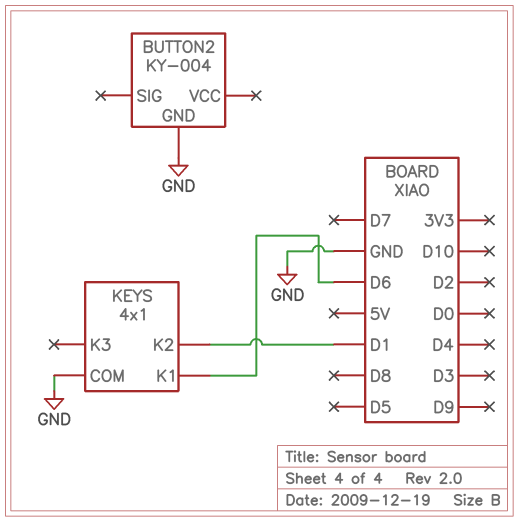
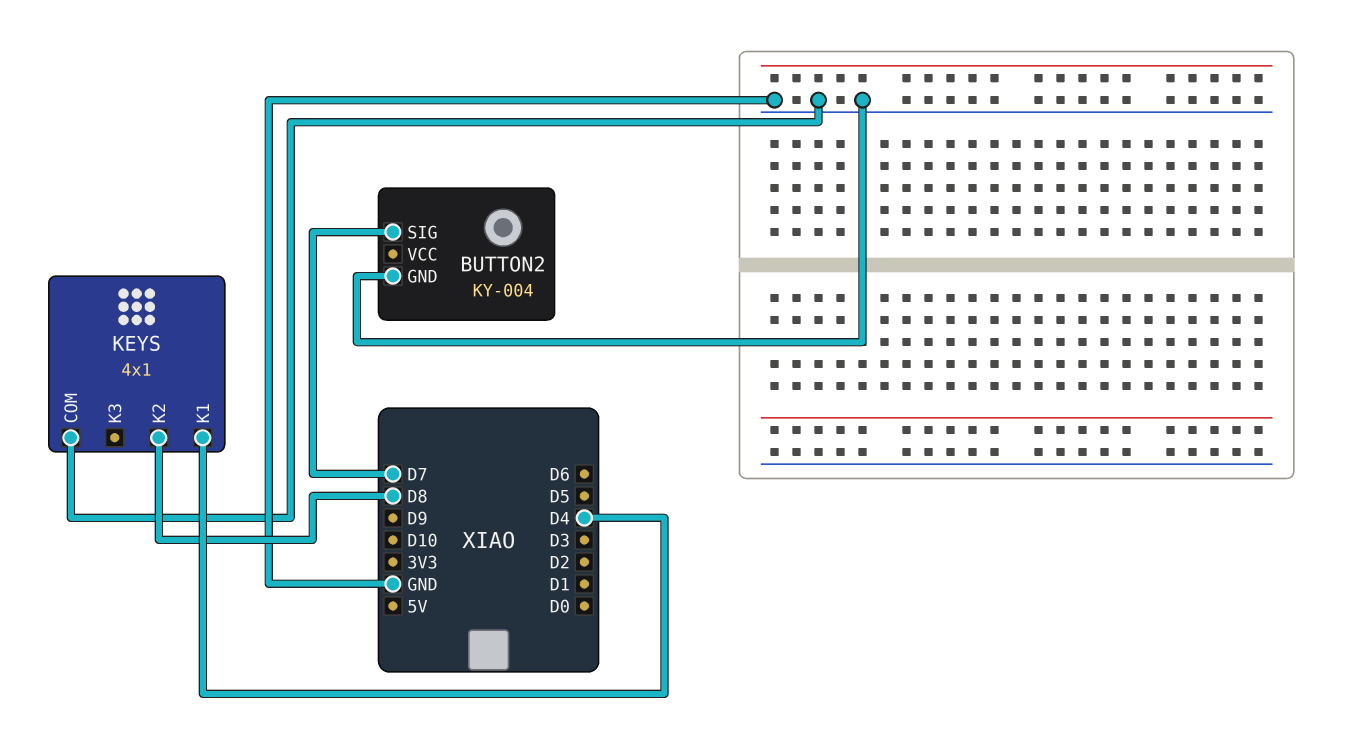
BUTTON2 pin SIG: none -> D7
KEYS pin K1: D6 -> D4
KEYS pin K2: D1 -> D8

